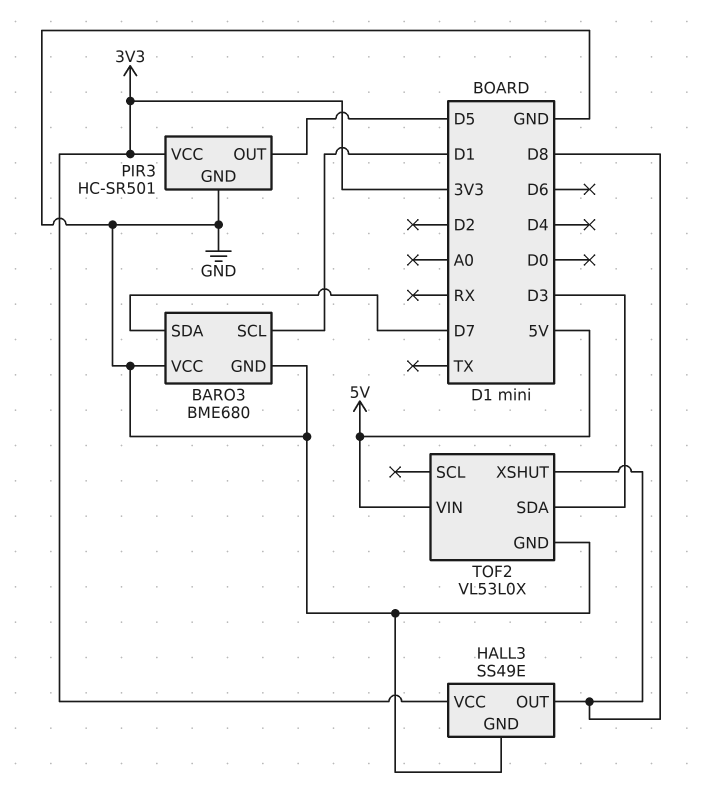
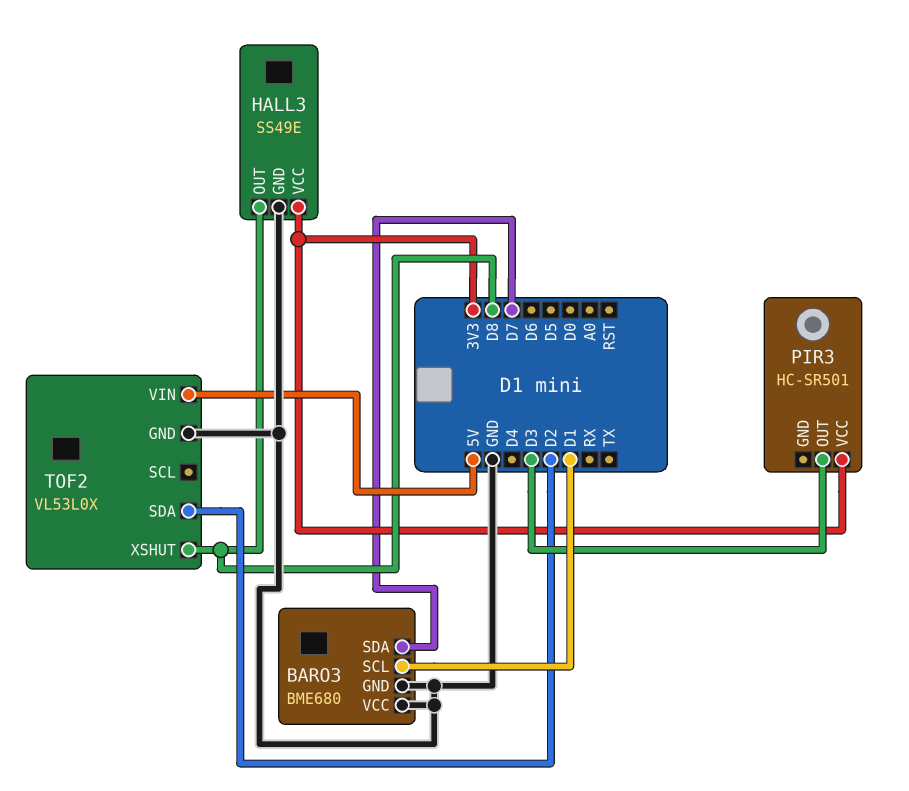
PIR3 pin GND: GND -> none
PIR3 pin OUT: D5 -> D3
TOF2 pin SDA: D3 -> D2

